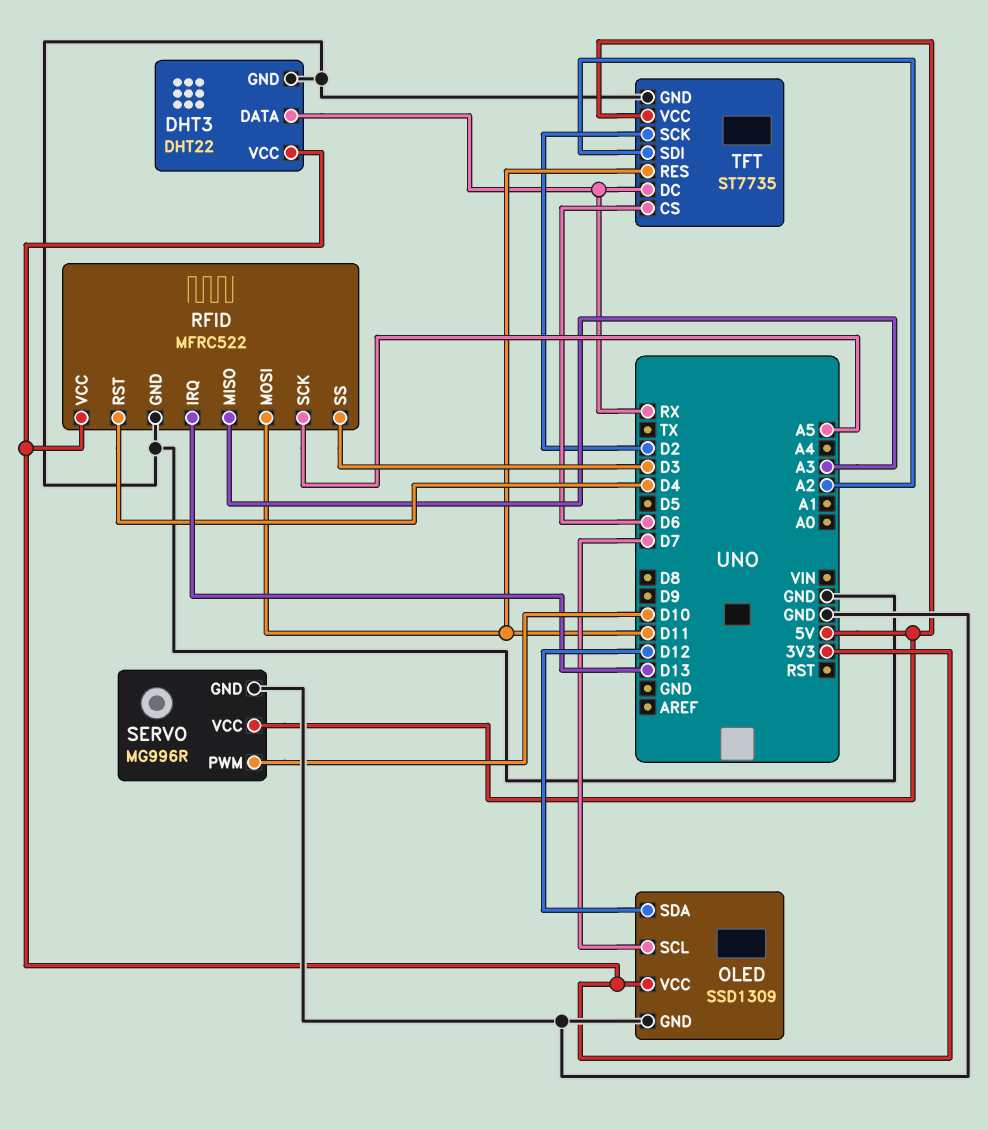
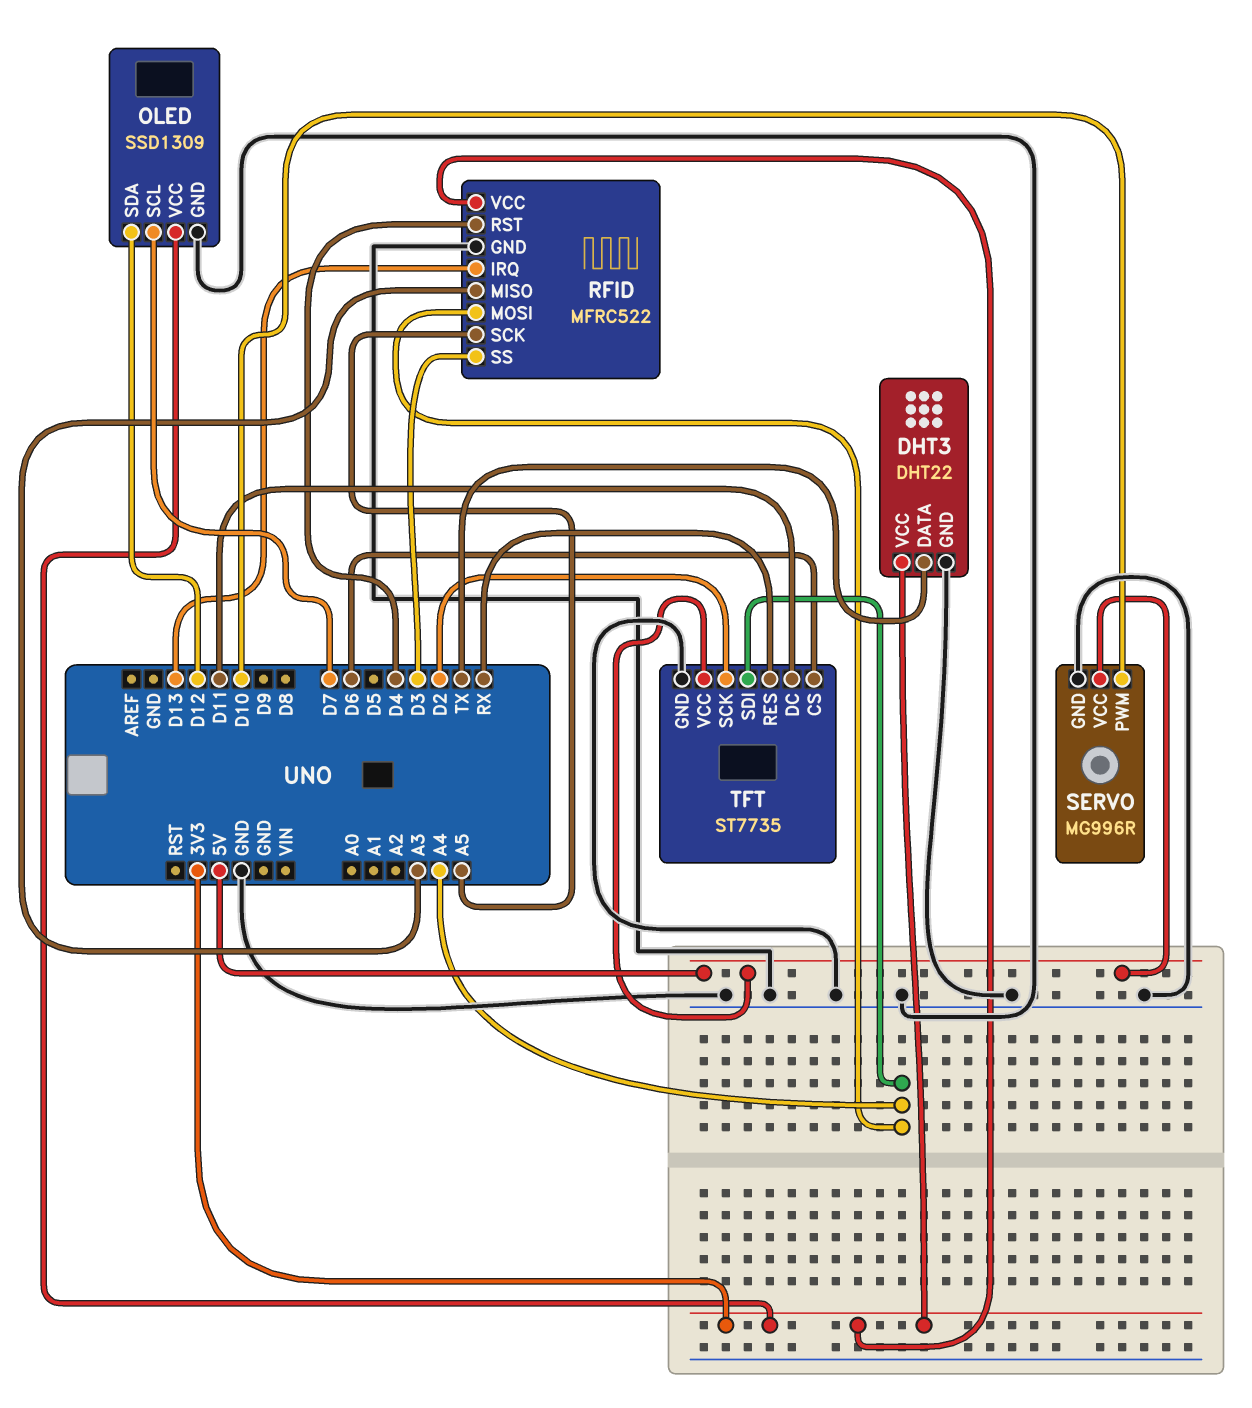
DHT3 pin DATA: RX -> TX
RFID pin MOSI: D11 -> A4
TFT pin DC: RX -> D11
TFT pin RES: D11 -> RX
TFT pin SDI: A2 -> A4

